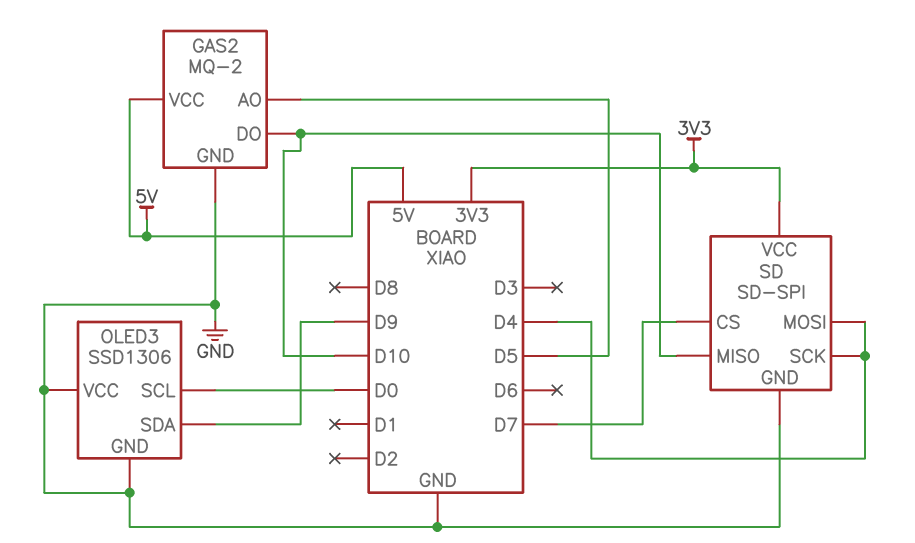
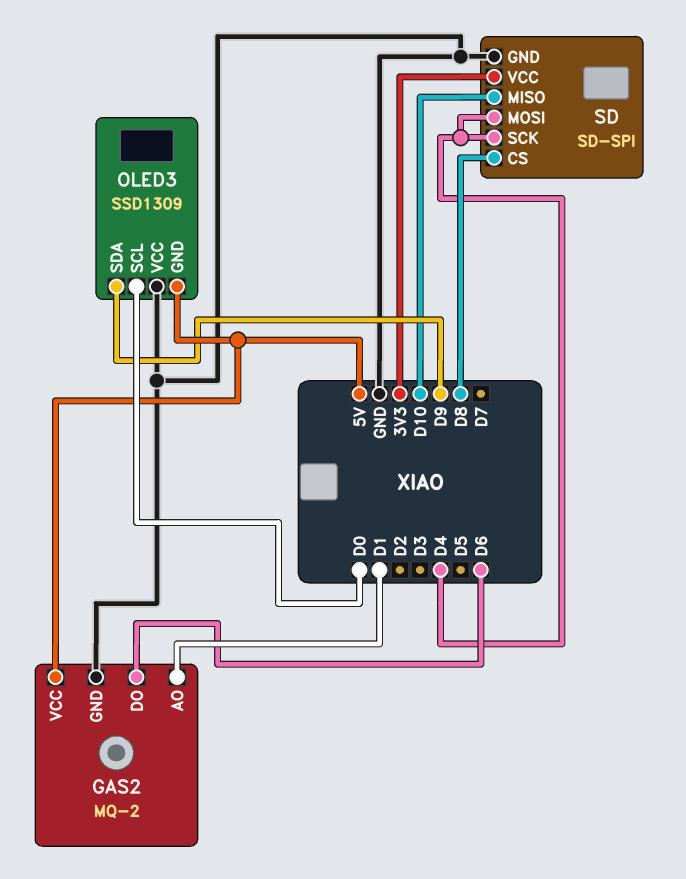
GAS2 pin AO: D5 -> D1
GAS2 pin DO: D10 -> D6
OLED3: SSD1306 -> SSD1309
OLED3 pin GND: GND -> 5V
SD pin CS: D7 -> D8

